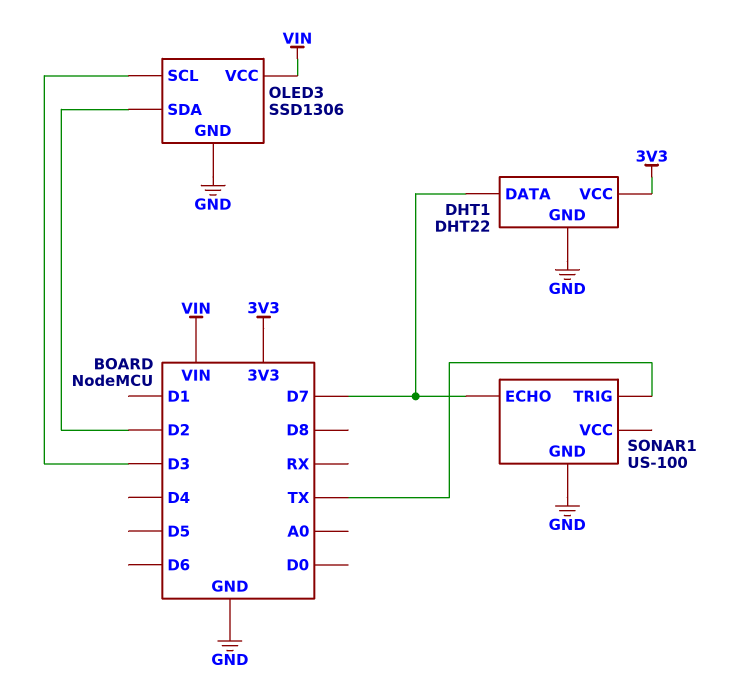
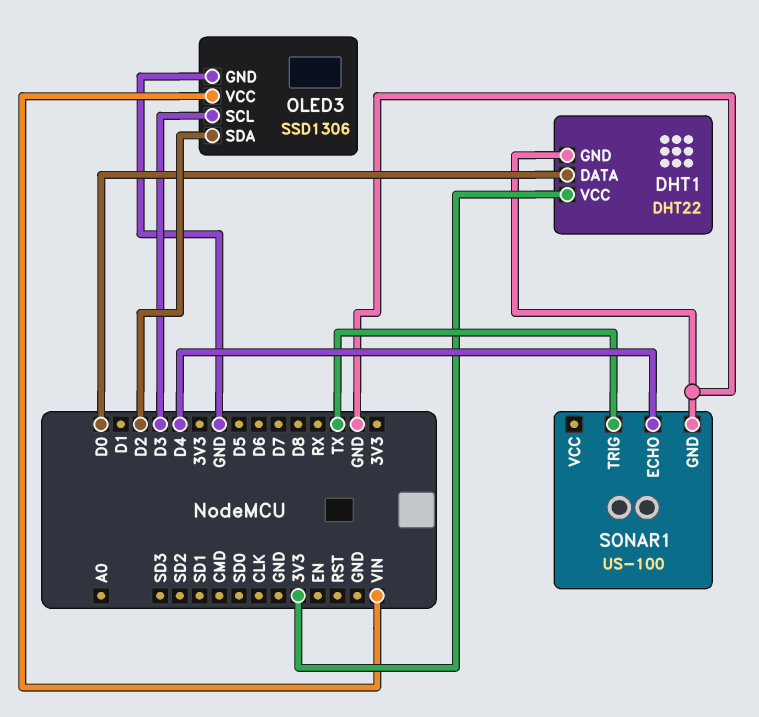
DHT1 pin DATA: D7 -> D0
SONAR1 pin ECHO: D7 -> D4

